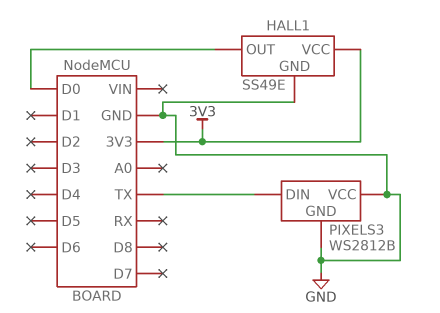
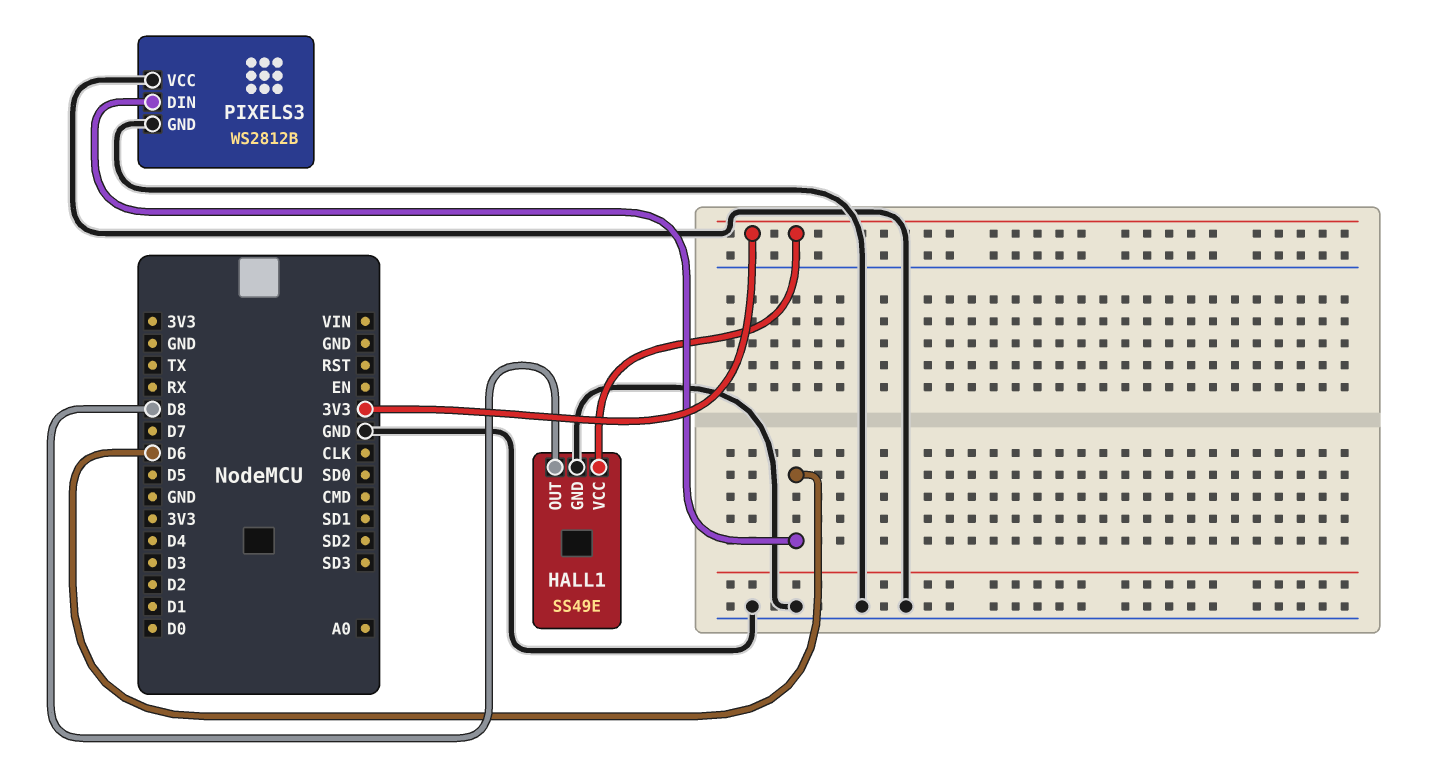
HALL1 pin OUT: D0 -> D8
PIXELS3 pin DIN: TX -> D6

